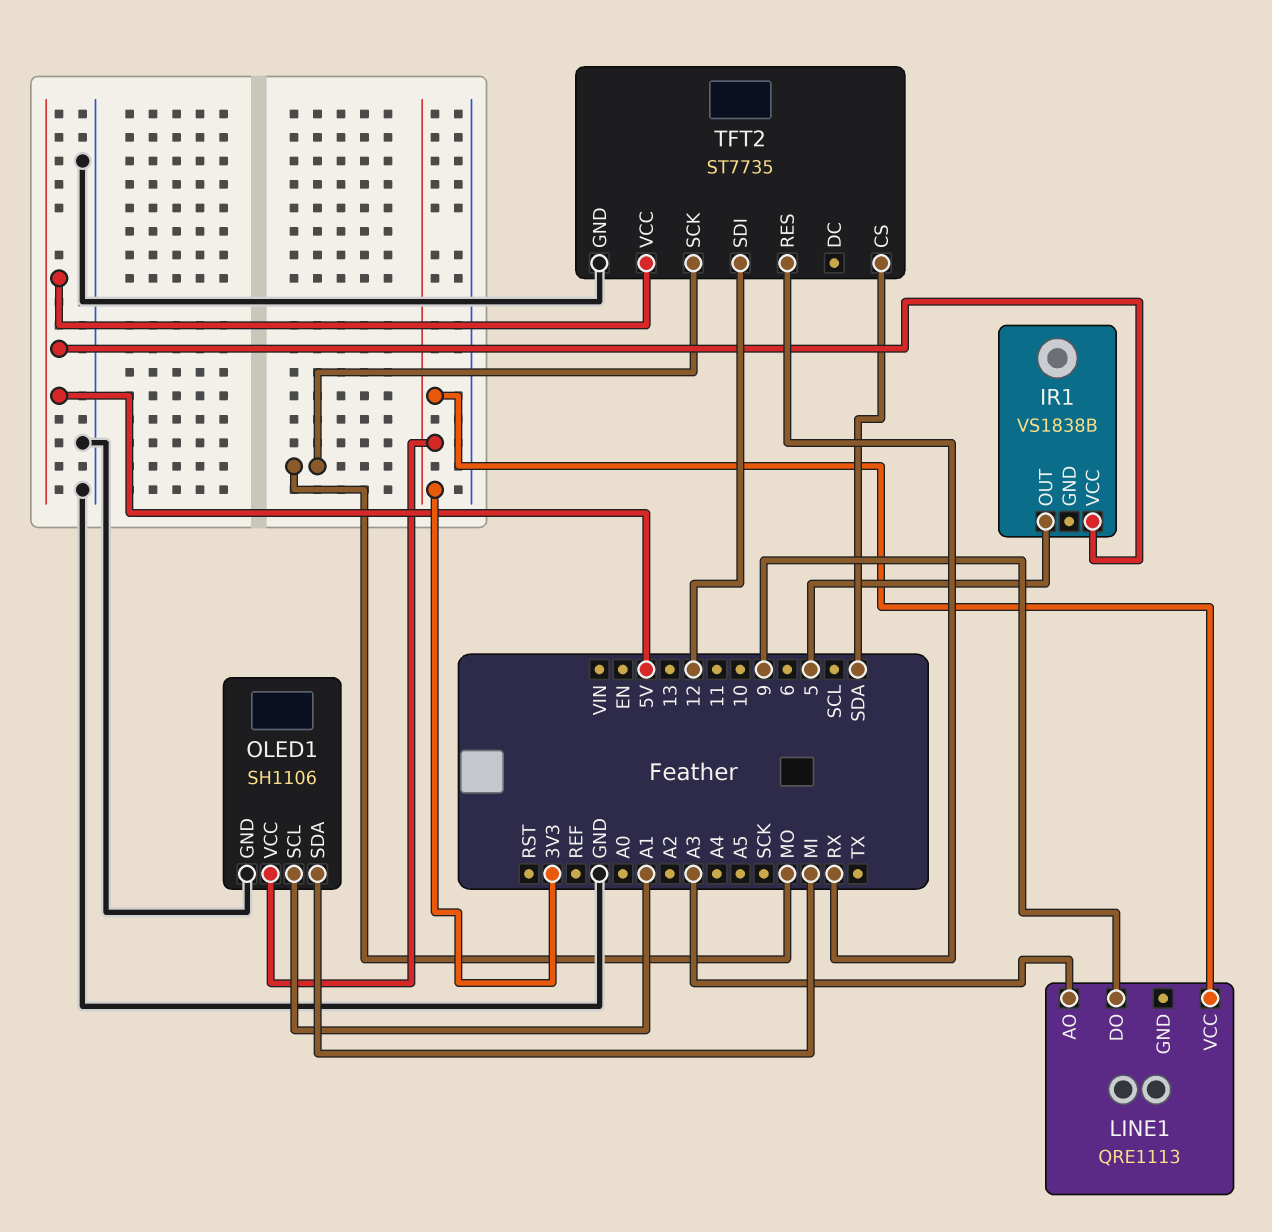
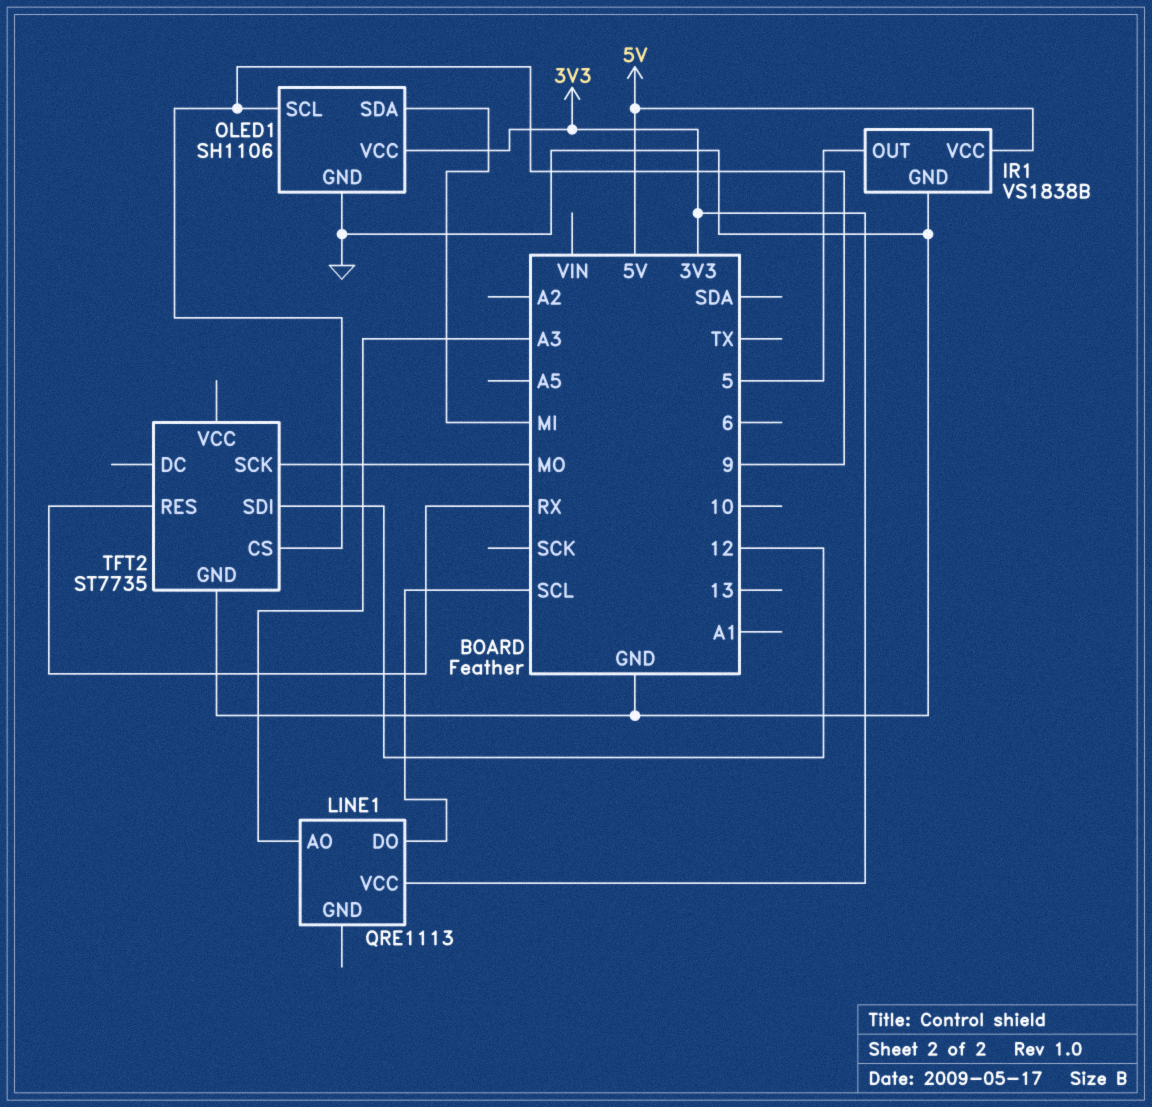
IR1 pin GND: none -> GND
LINE1 pin DO: 9 -> SCL
OLED1 pin SCL: A1 -> 9
TFT2 pin CS: SDA -> 9
TFT2 pin VCC: 5V -> none

